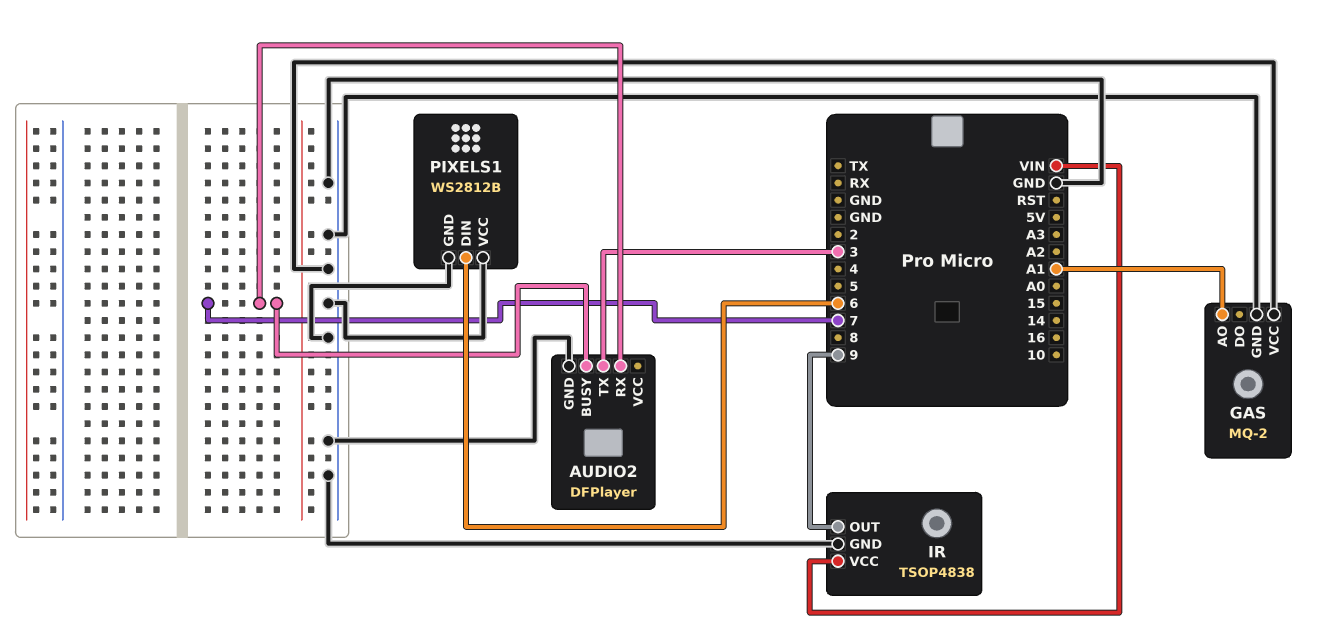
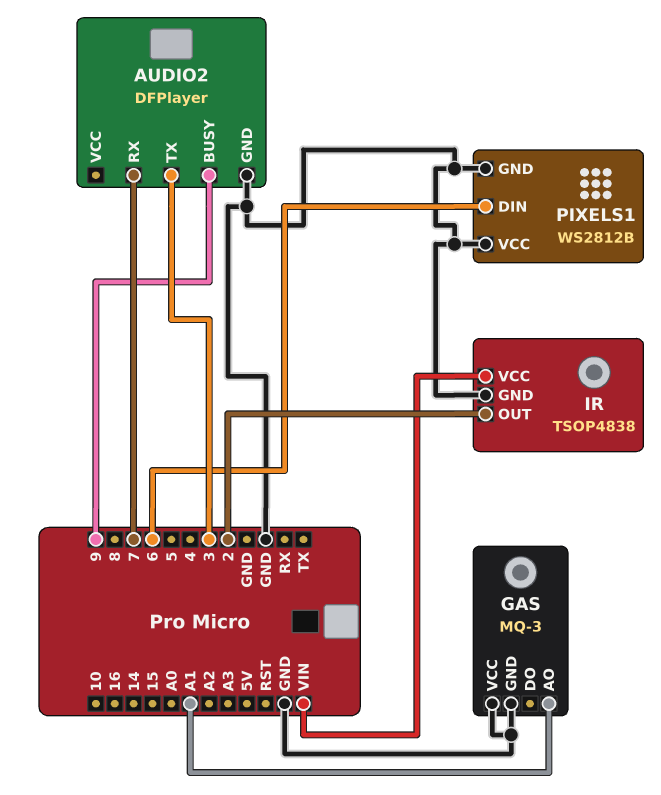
AUDIO2 pin BUSY: 7 -> 9
GAS: MQ-2 -> MQ-3
IR pin OUT: 9 -> 2

